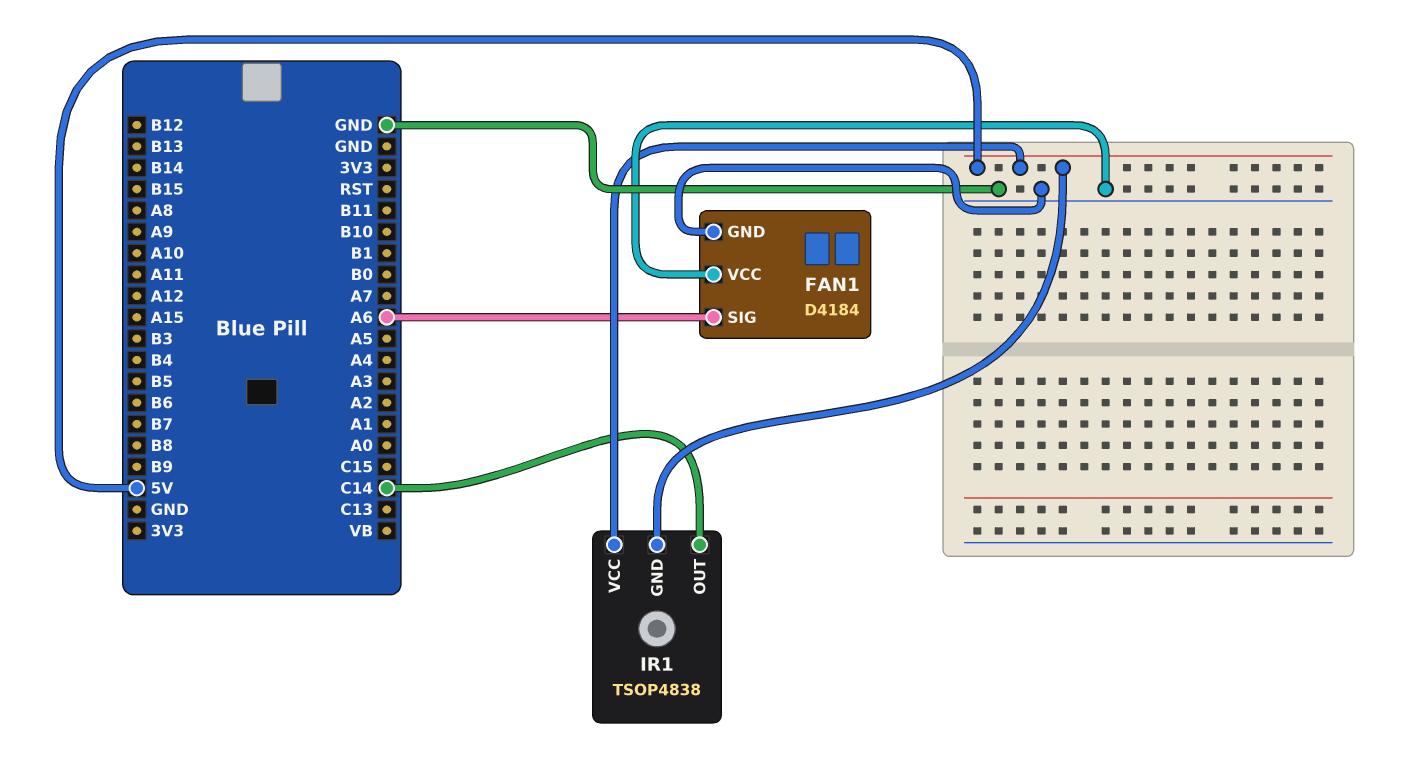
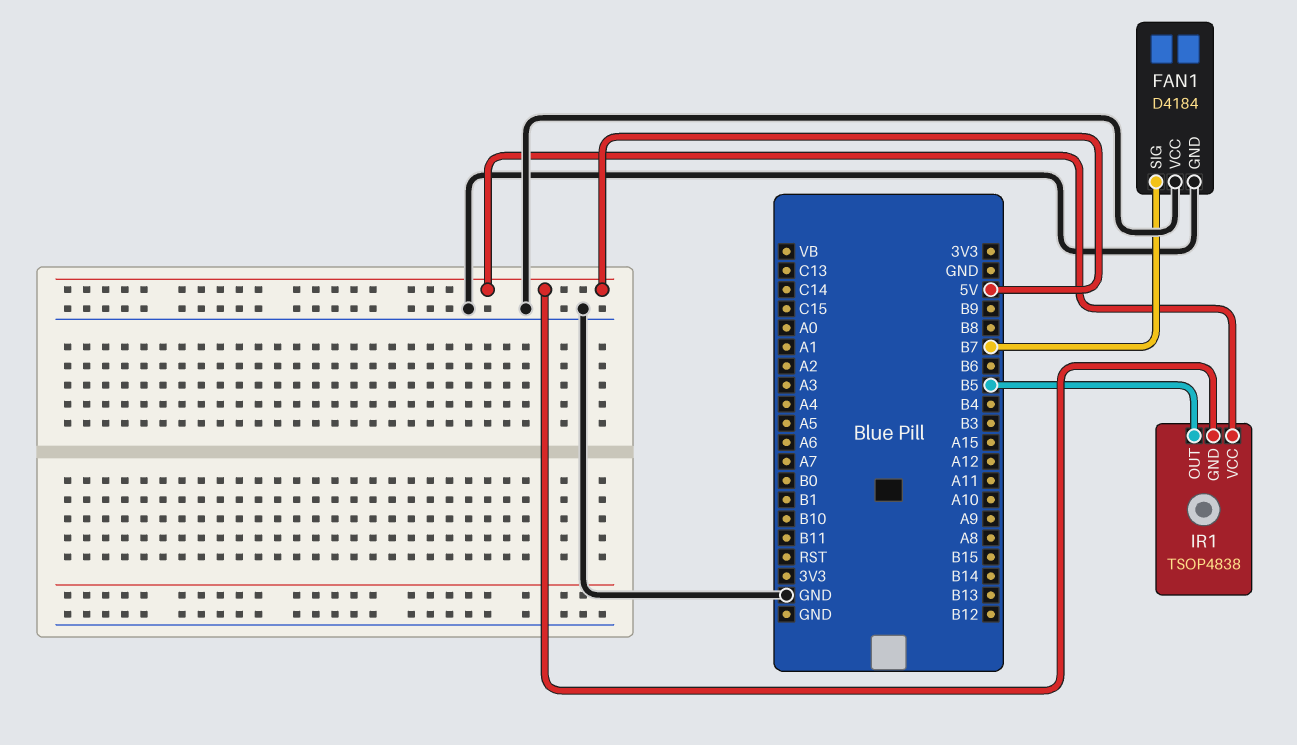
FAN1 pin SIG: A6 -> B7
IR1 pin OUT: C14 -> B5

